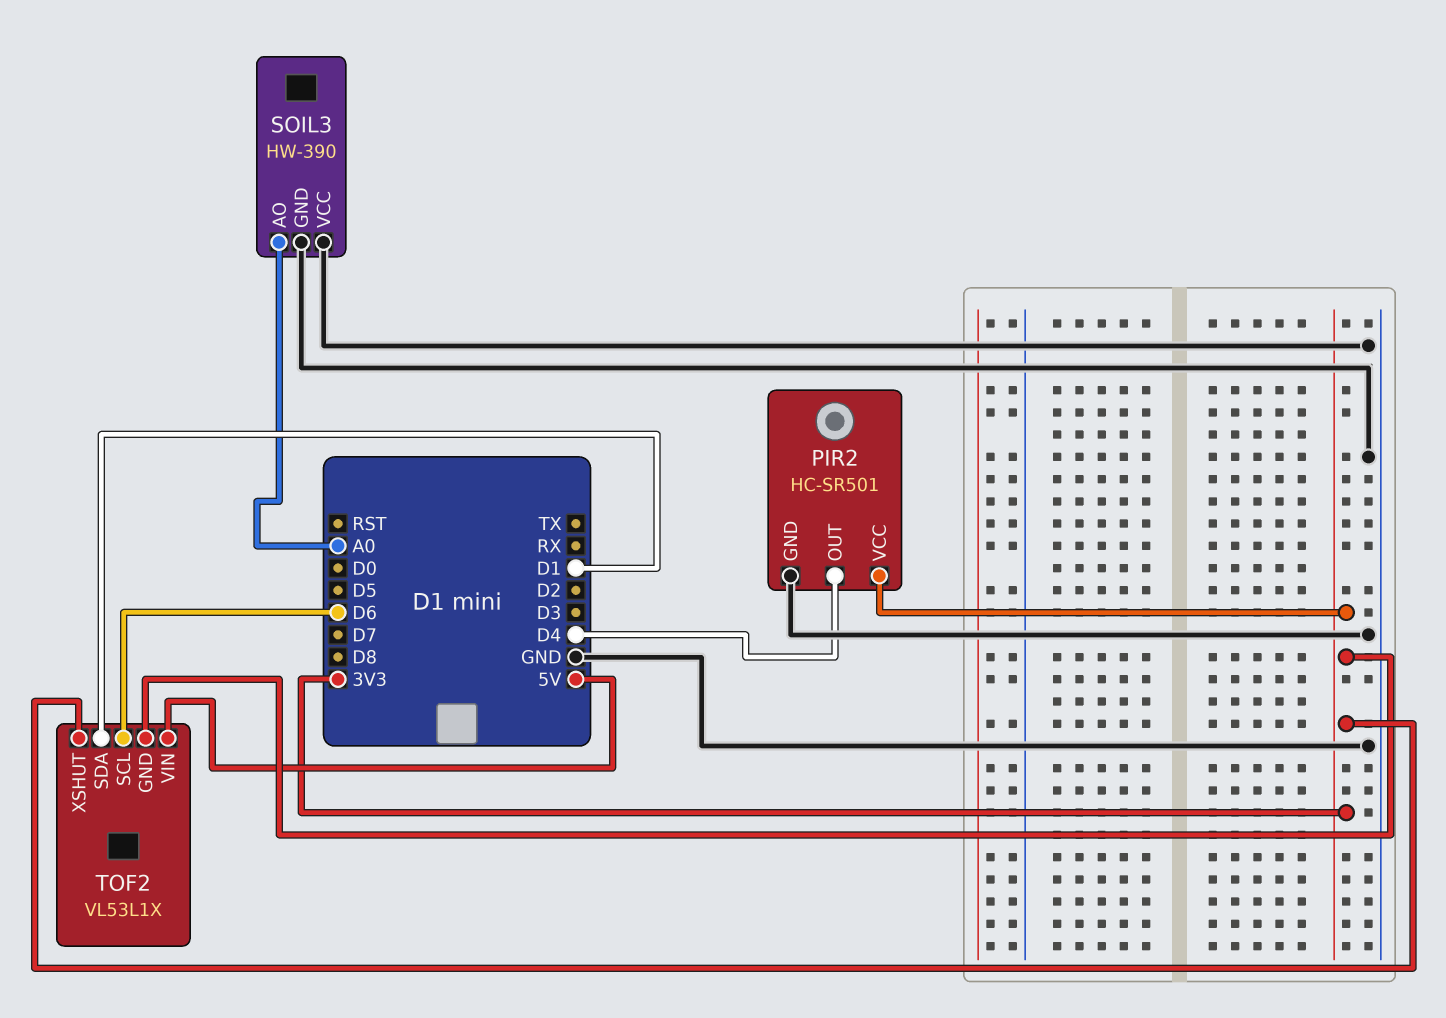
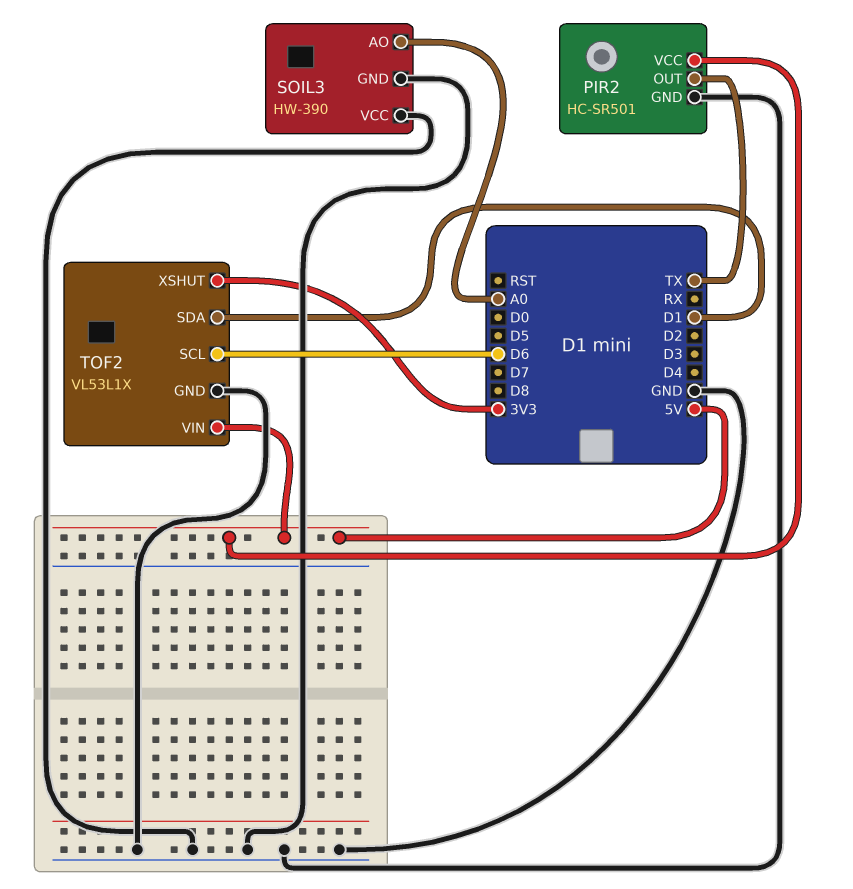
PIR2 pin OUT: D4 -> TX
PIR2 pin VCC: 3V3 -> 5V
TOF2 pin GND: 3V3 -> GND

